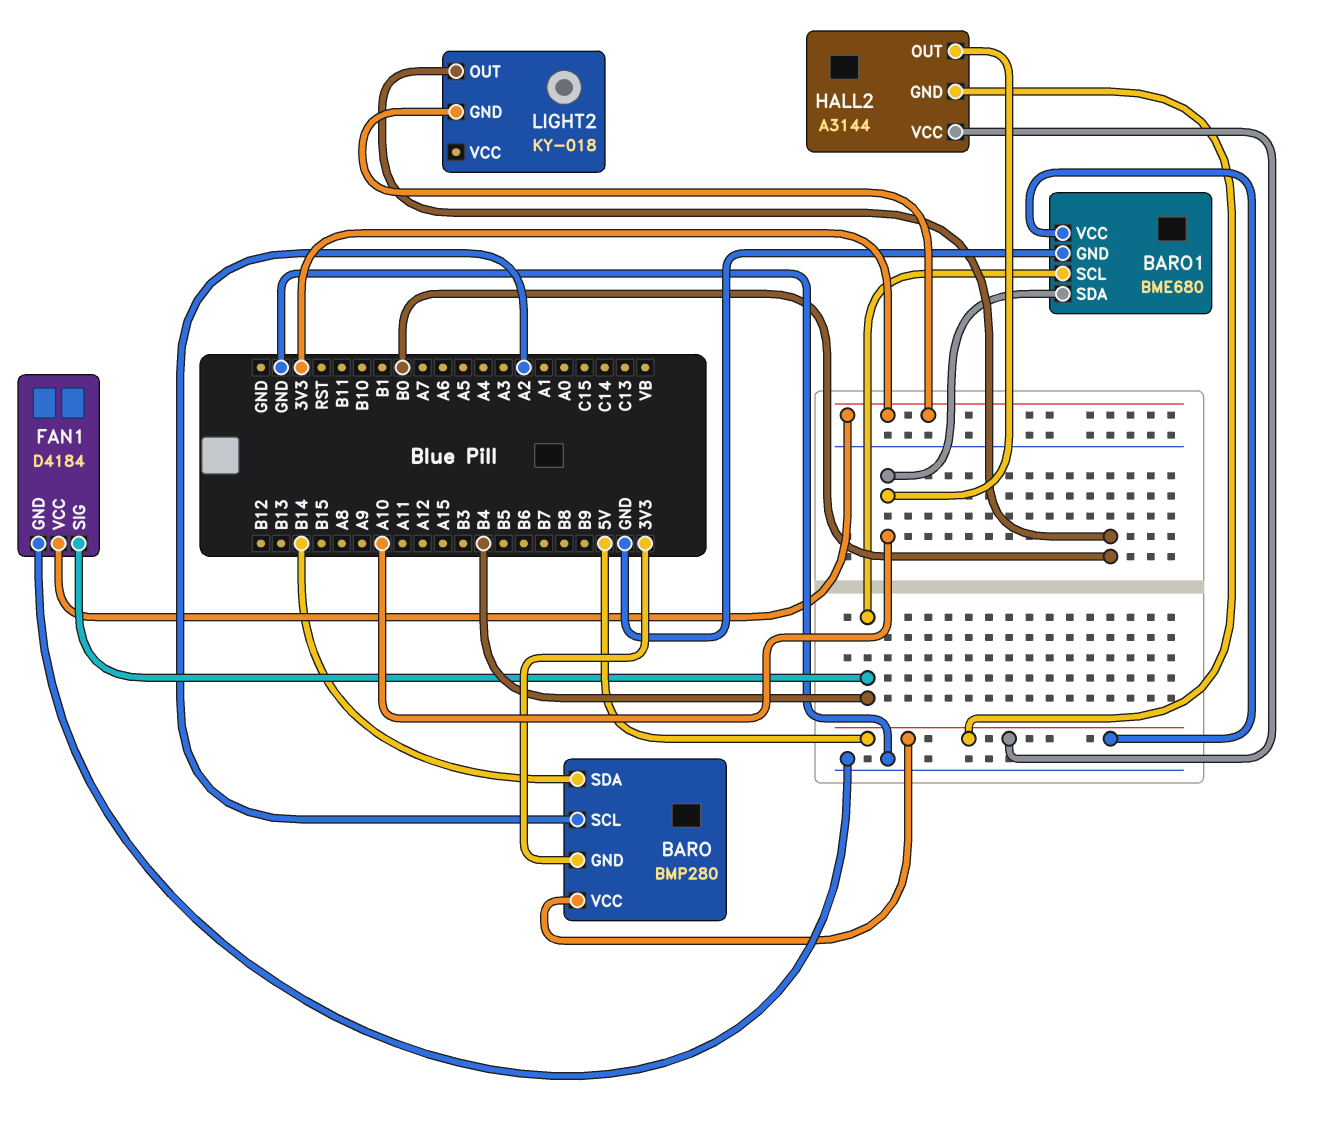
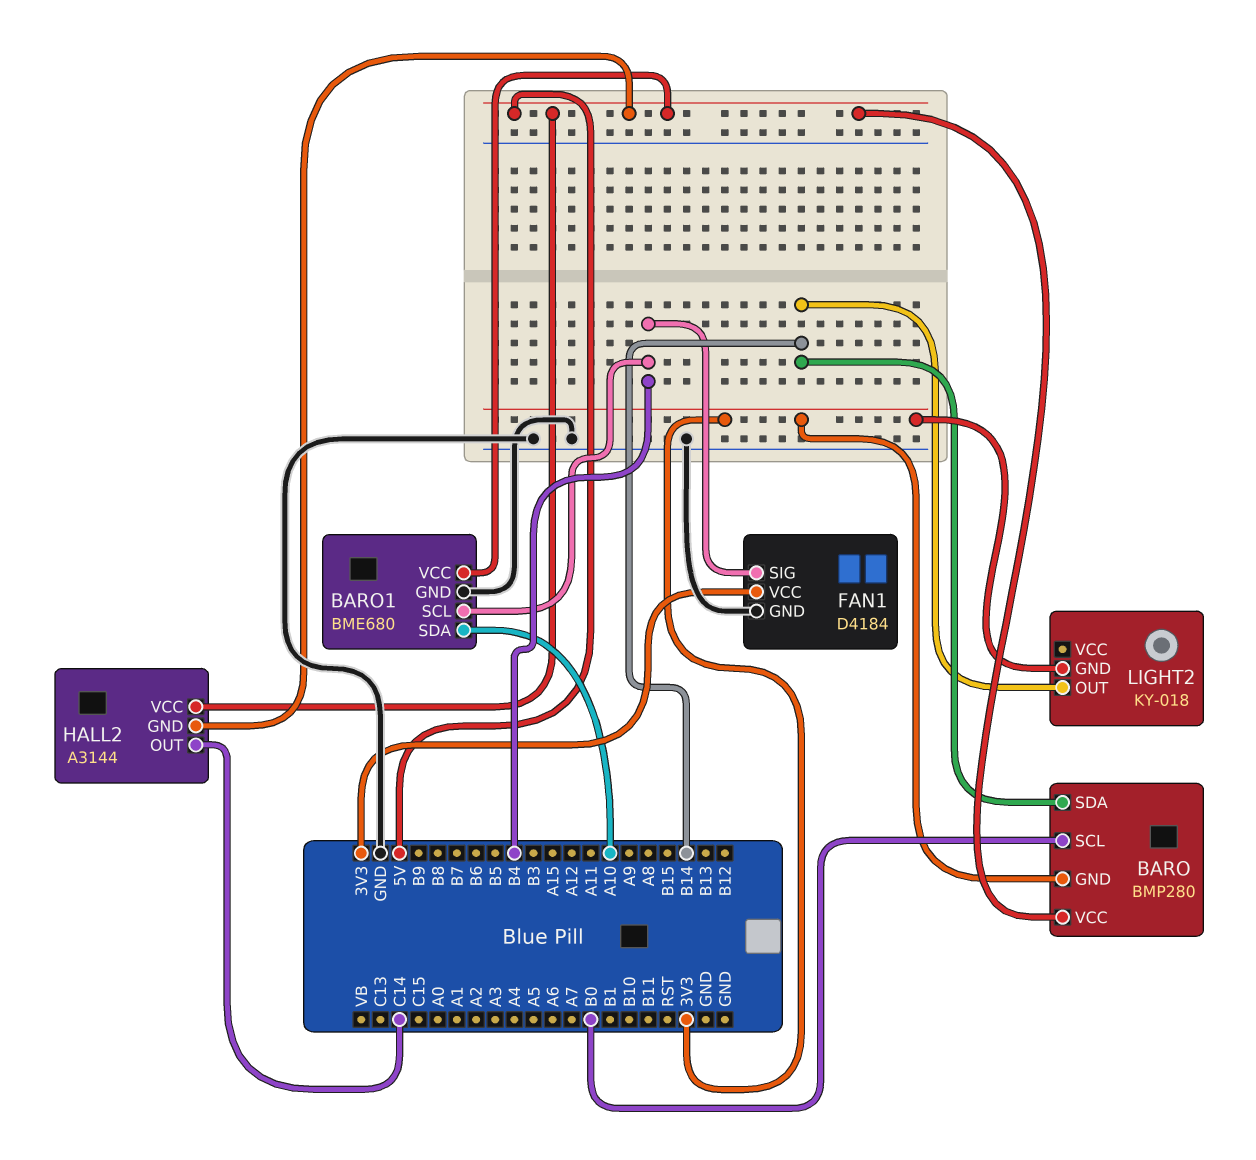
BARO pin SCL: A2 -> B0
HALL2 pin OUT: A10 -> C14
LIGHT2 pin OUT: B0 -> B14

